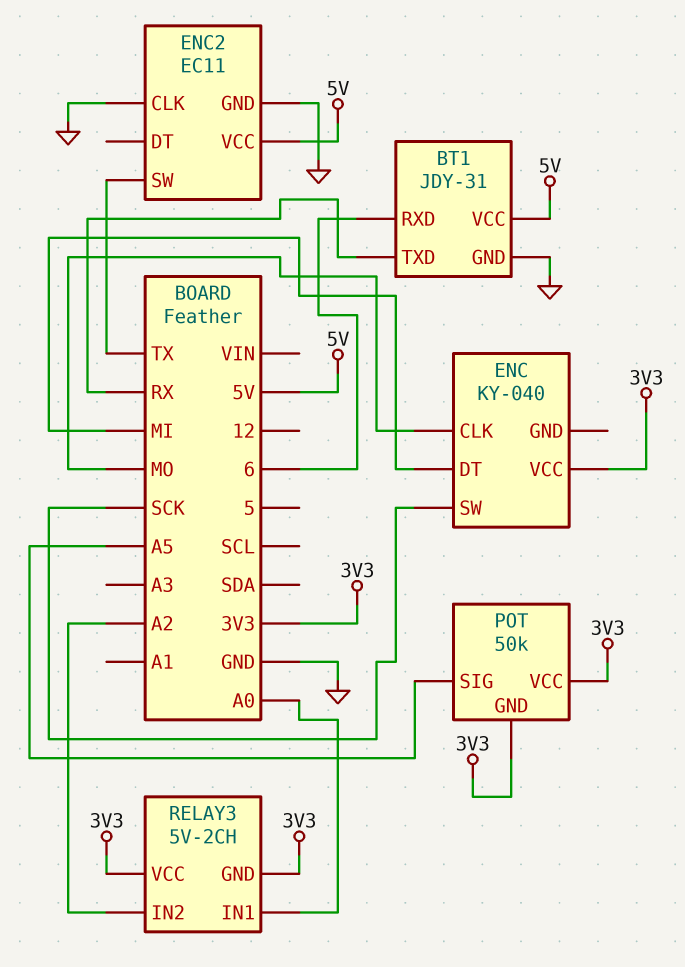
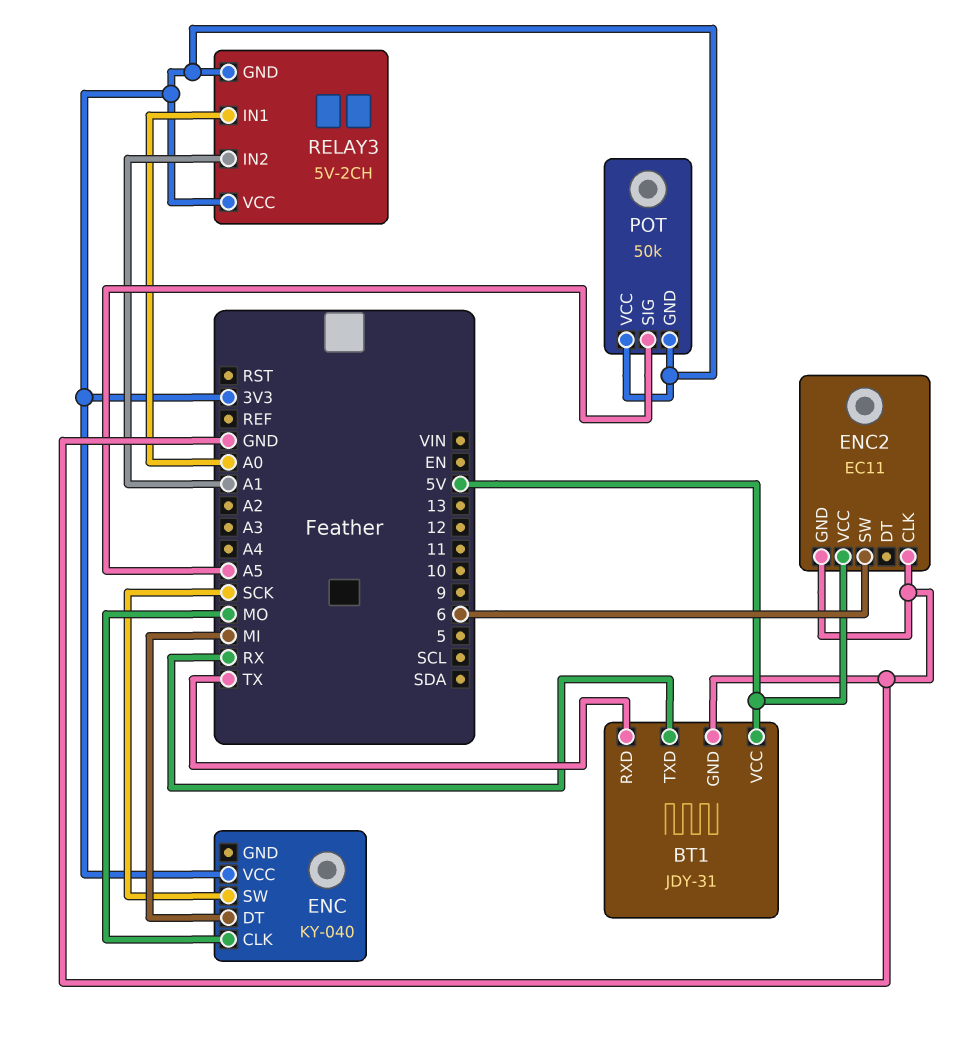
BT1 pin RXD: 6 -> TX
ENC2 pin SW: TX -> 6
RELAY3 pin IN2: A2 -> A1

